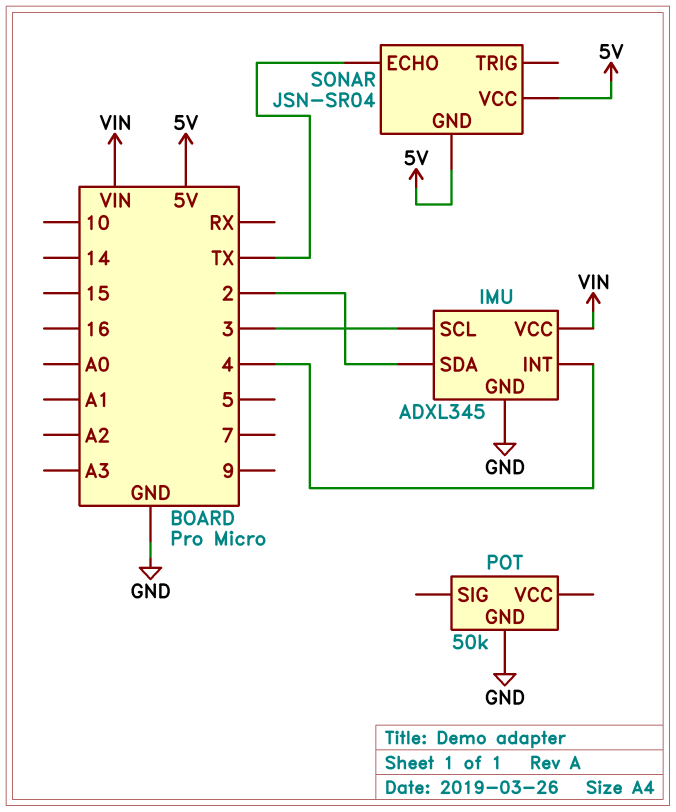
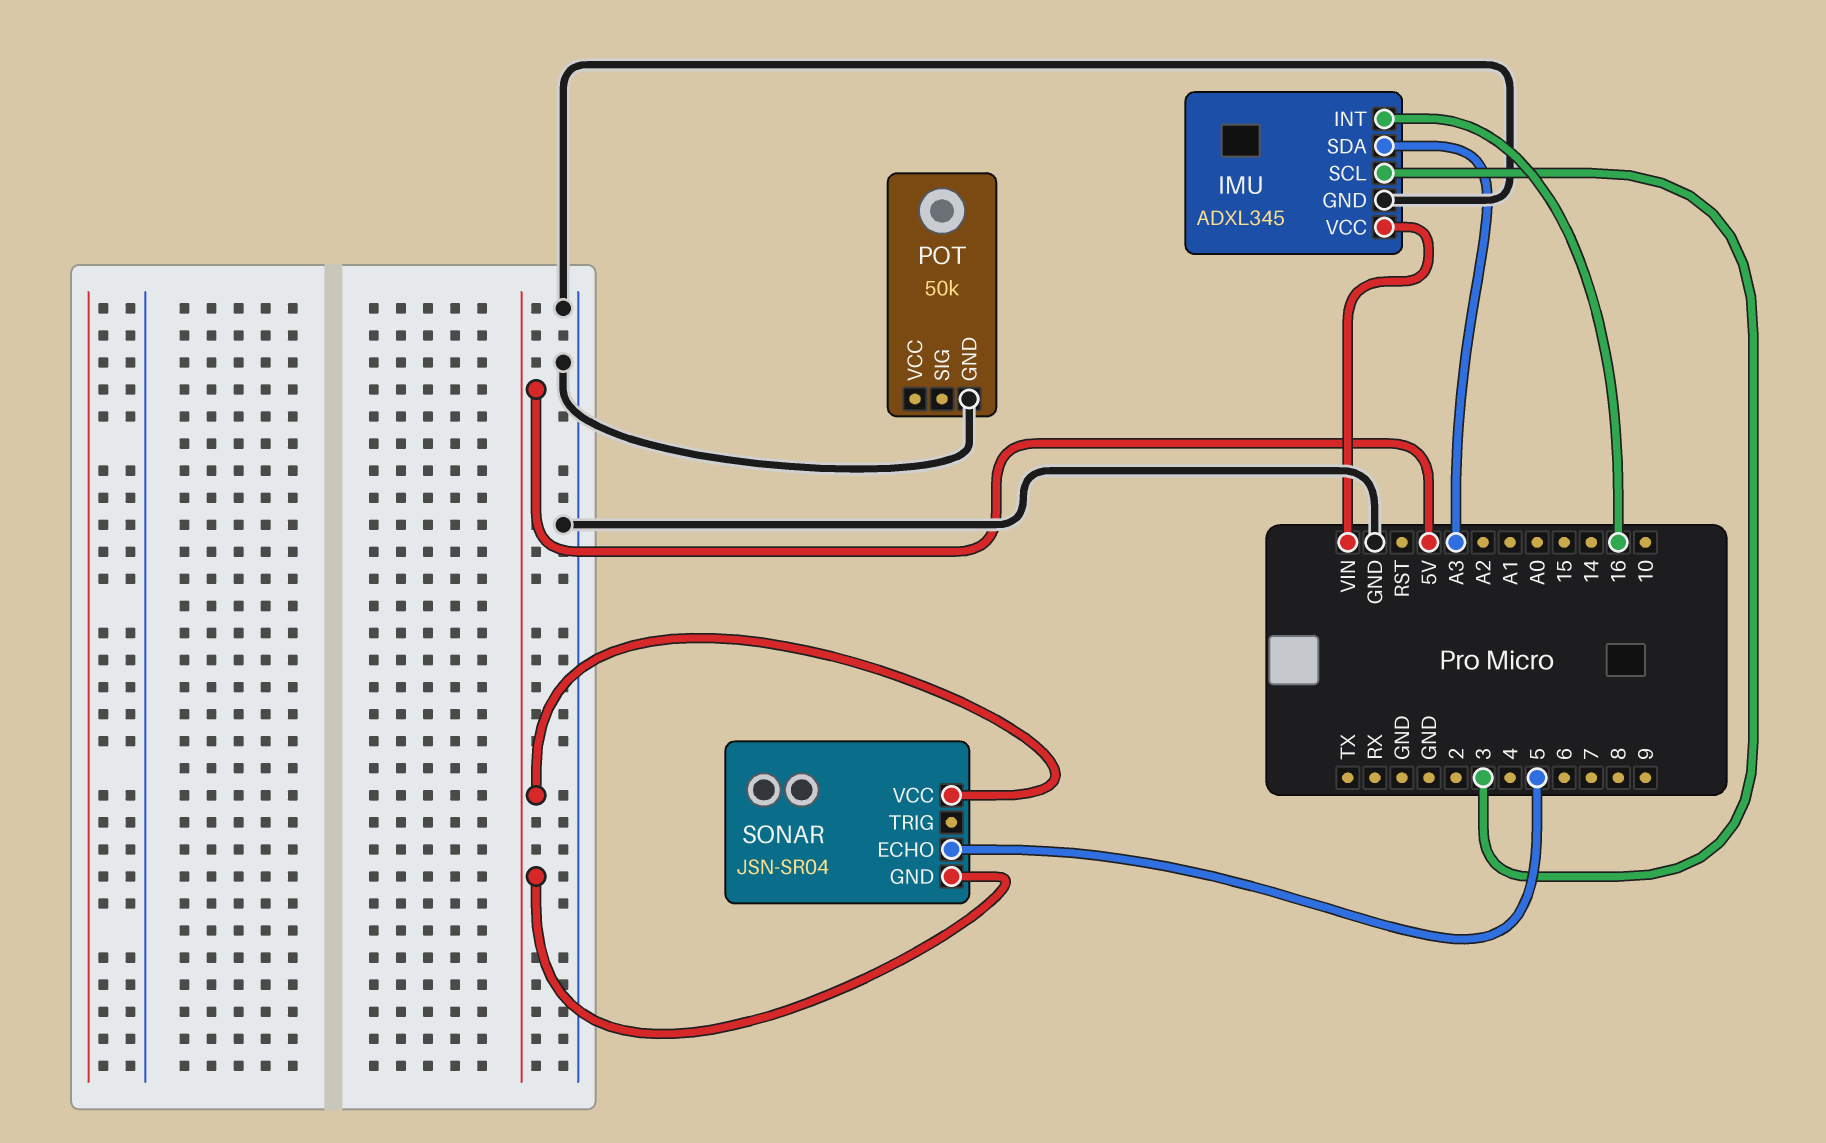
IMU pin INT: 4 -> 16
IMU pin SDA: 2 -> A3
SONAR pin ECHO: TX -> 5

